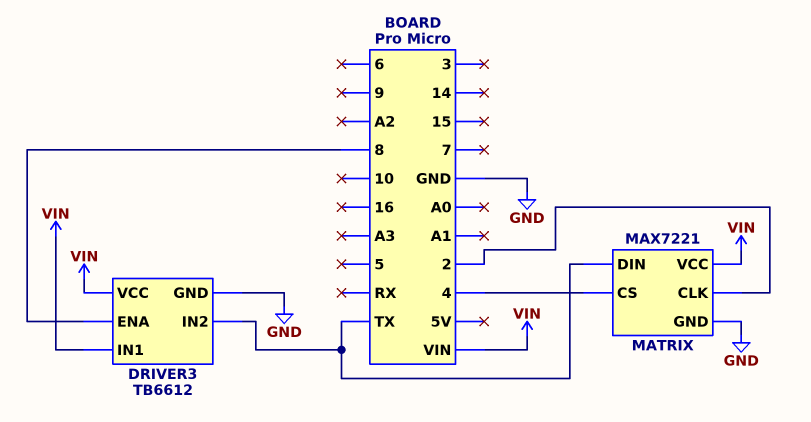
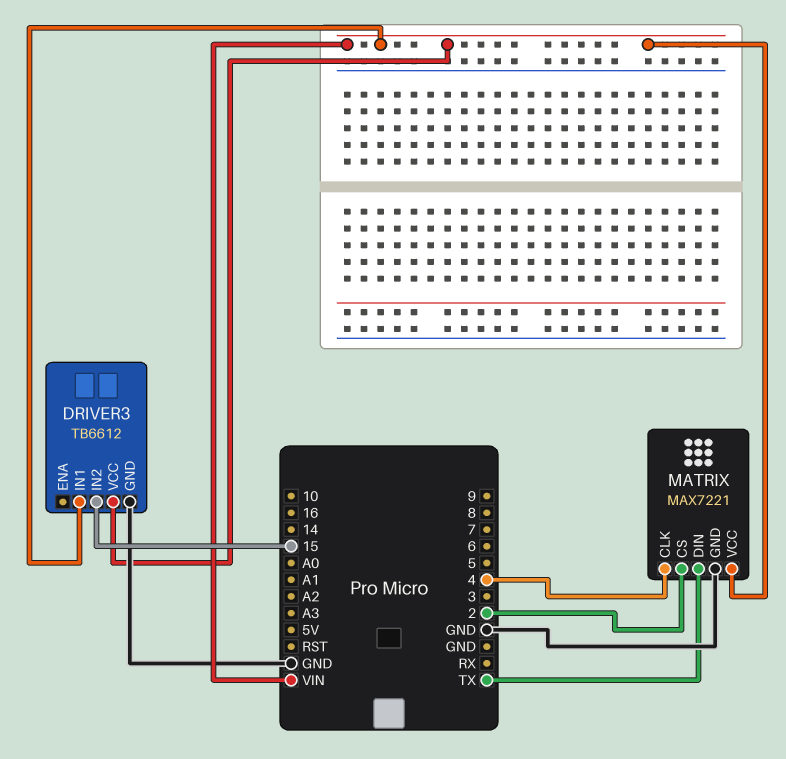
DRIVER3 pin ENA: 8 -> none
DRIVER3 pin IN2: TX -> 15
MATRIX pin CLK: 2 -> 4
MATRIX pin CS: 4 -> 2

